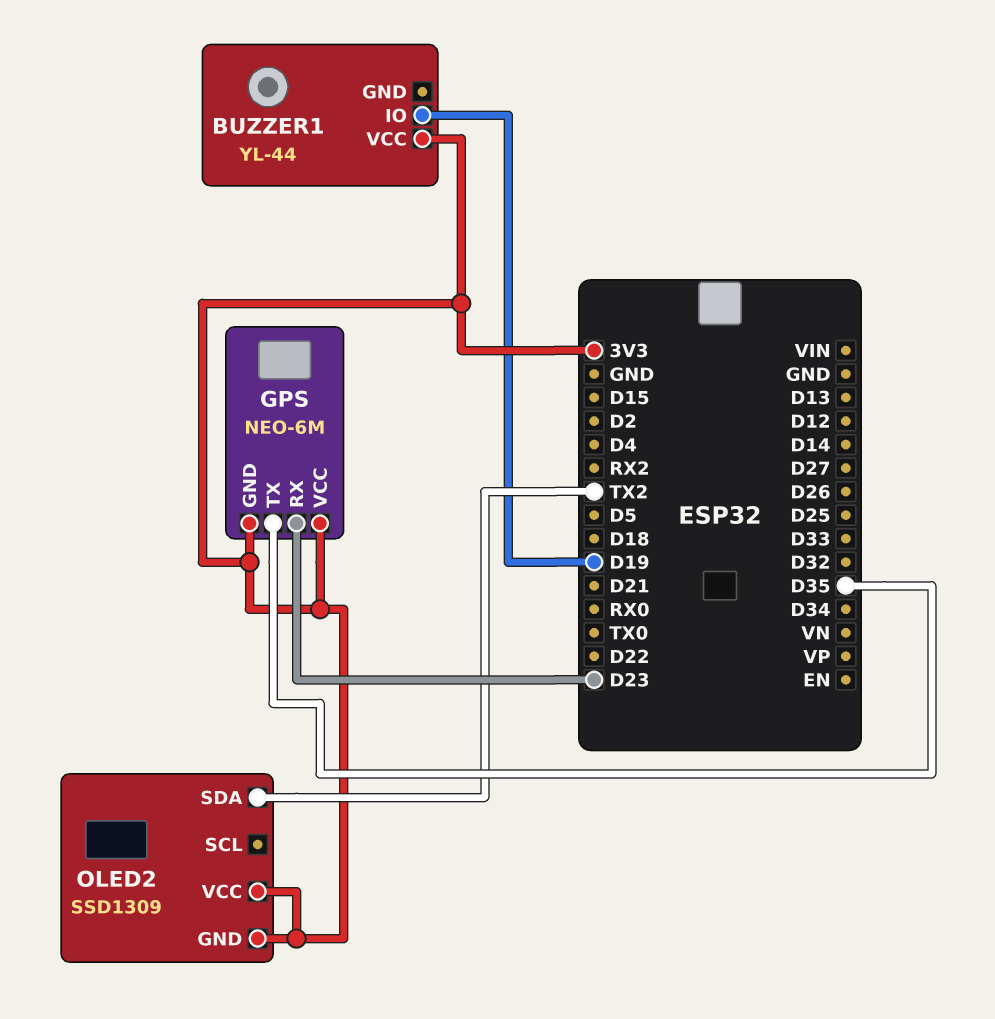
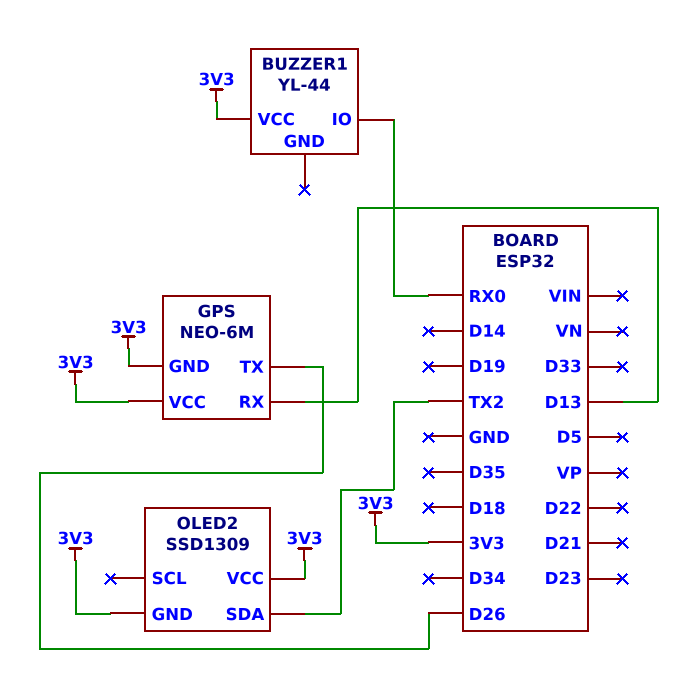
BUZZER1 pin IO: D19 -> RX0
GPS pin RX: D23 -> D13
GPS pin TX: D35 -> D26

